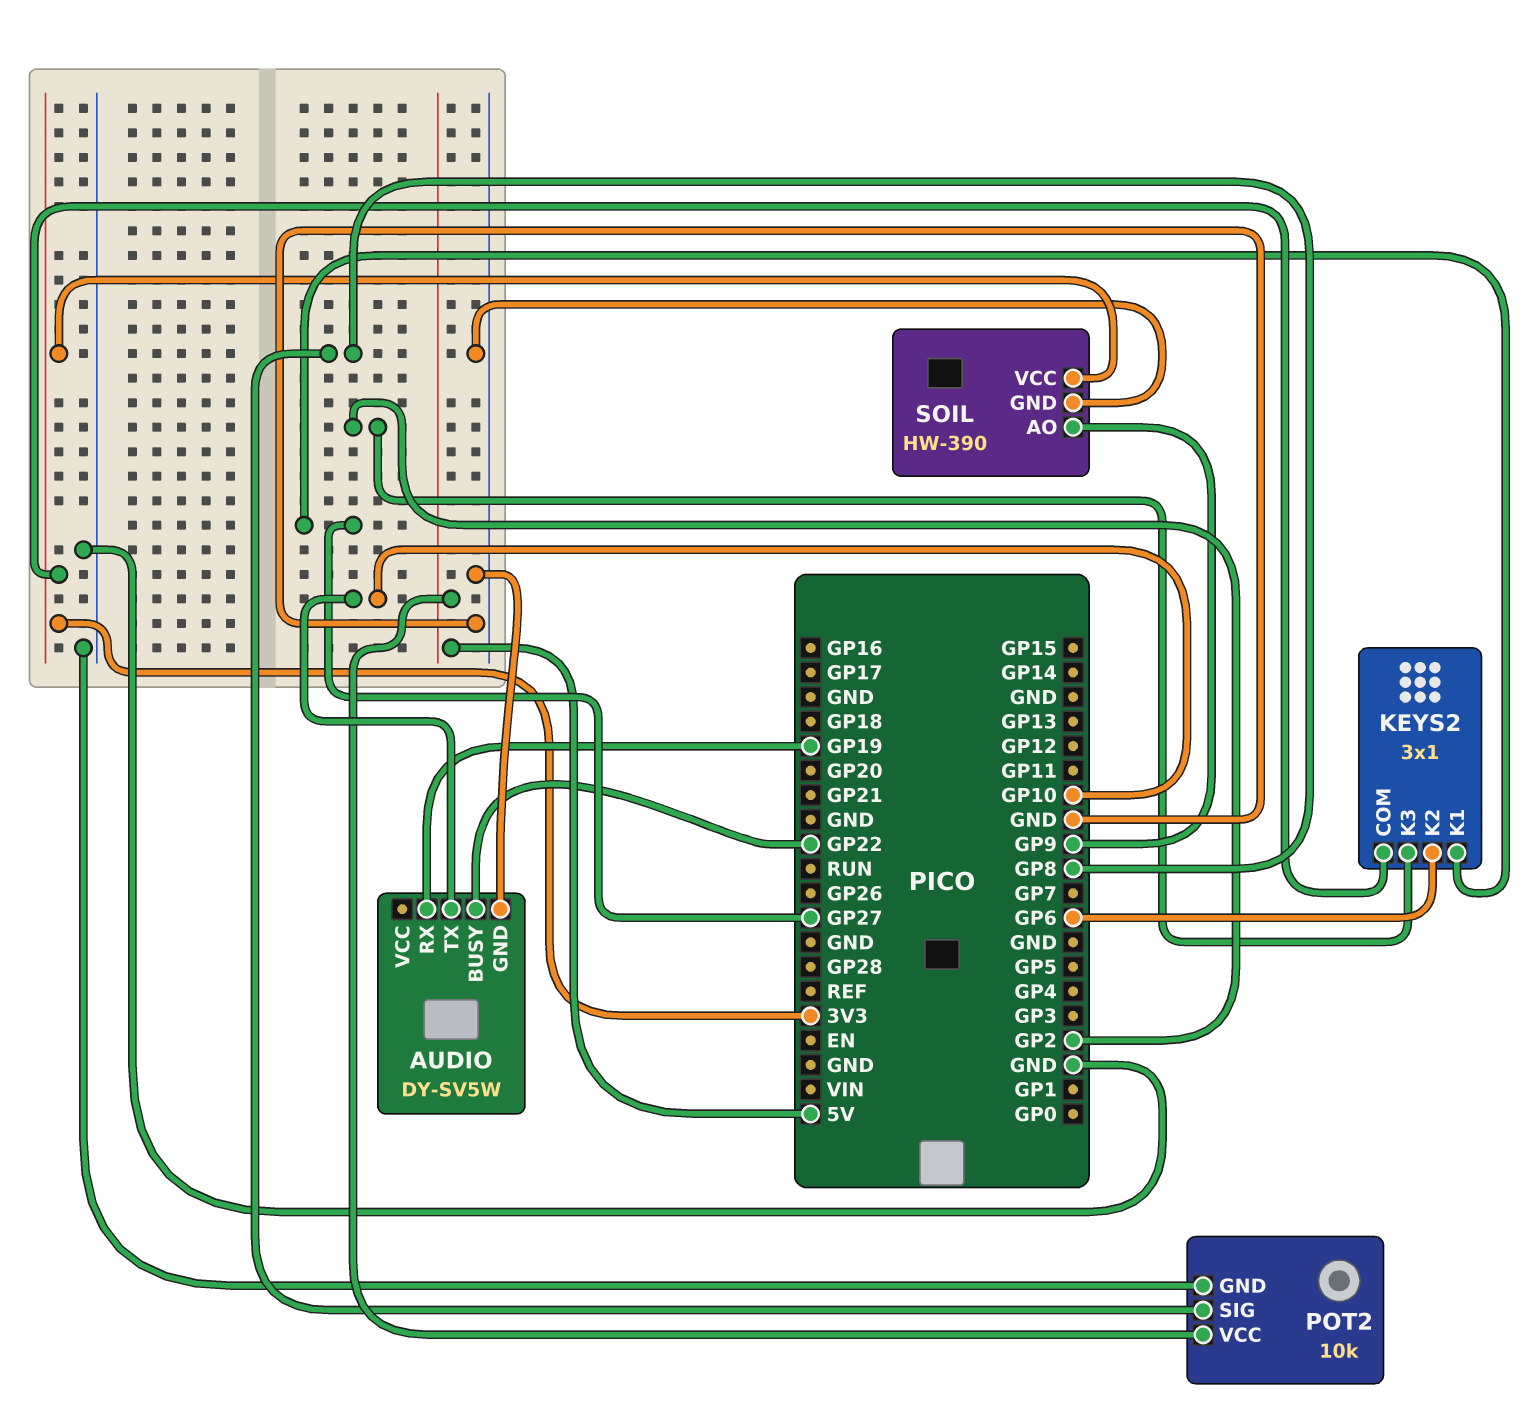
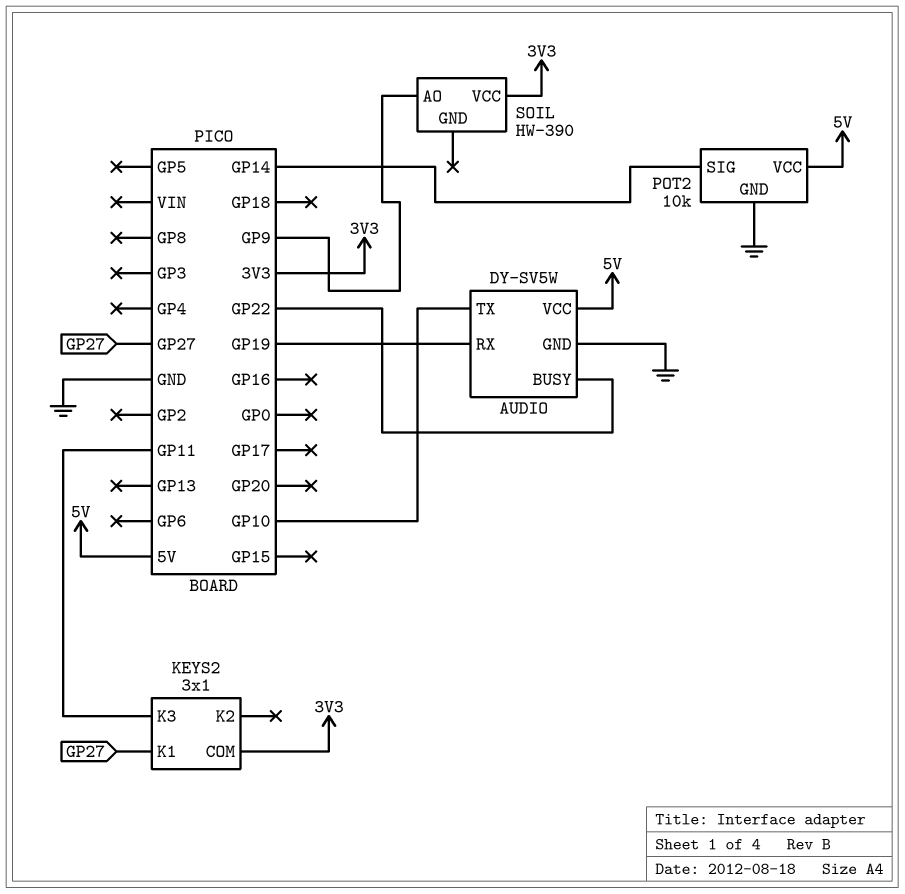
AUDIO pin VCC: none -> 5V
KEYS2 pin K2: GP6 -> none
KEYS2 pin K3: GP2 -> GP11
POT2 pin SIG: GP8 -> GP14
SOIL pin GND: GND -> none

